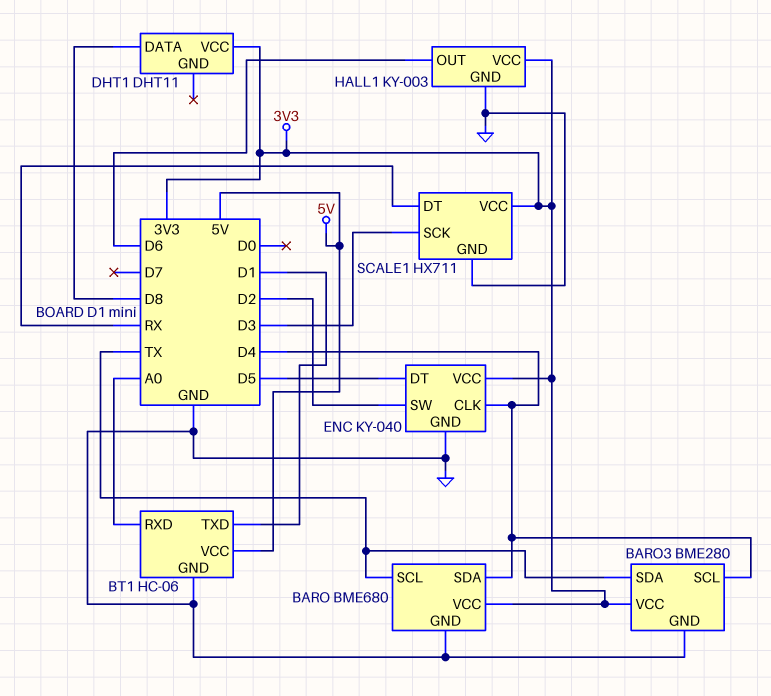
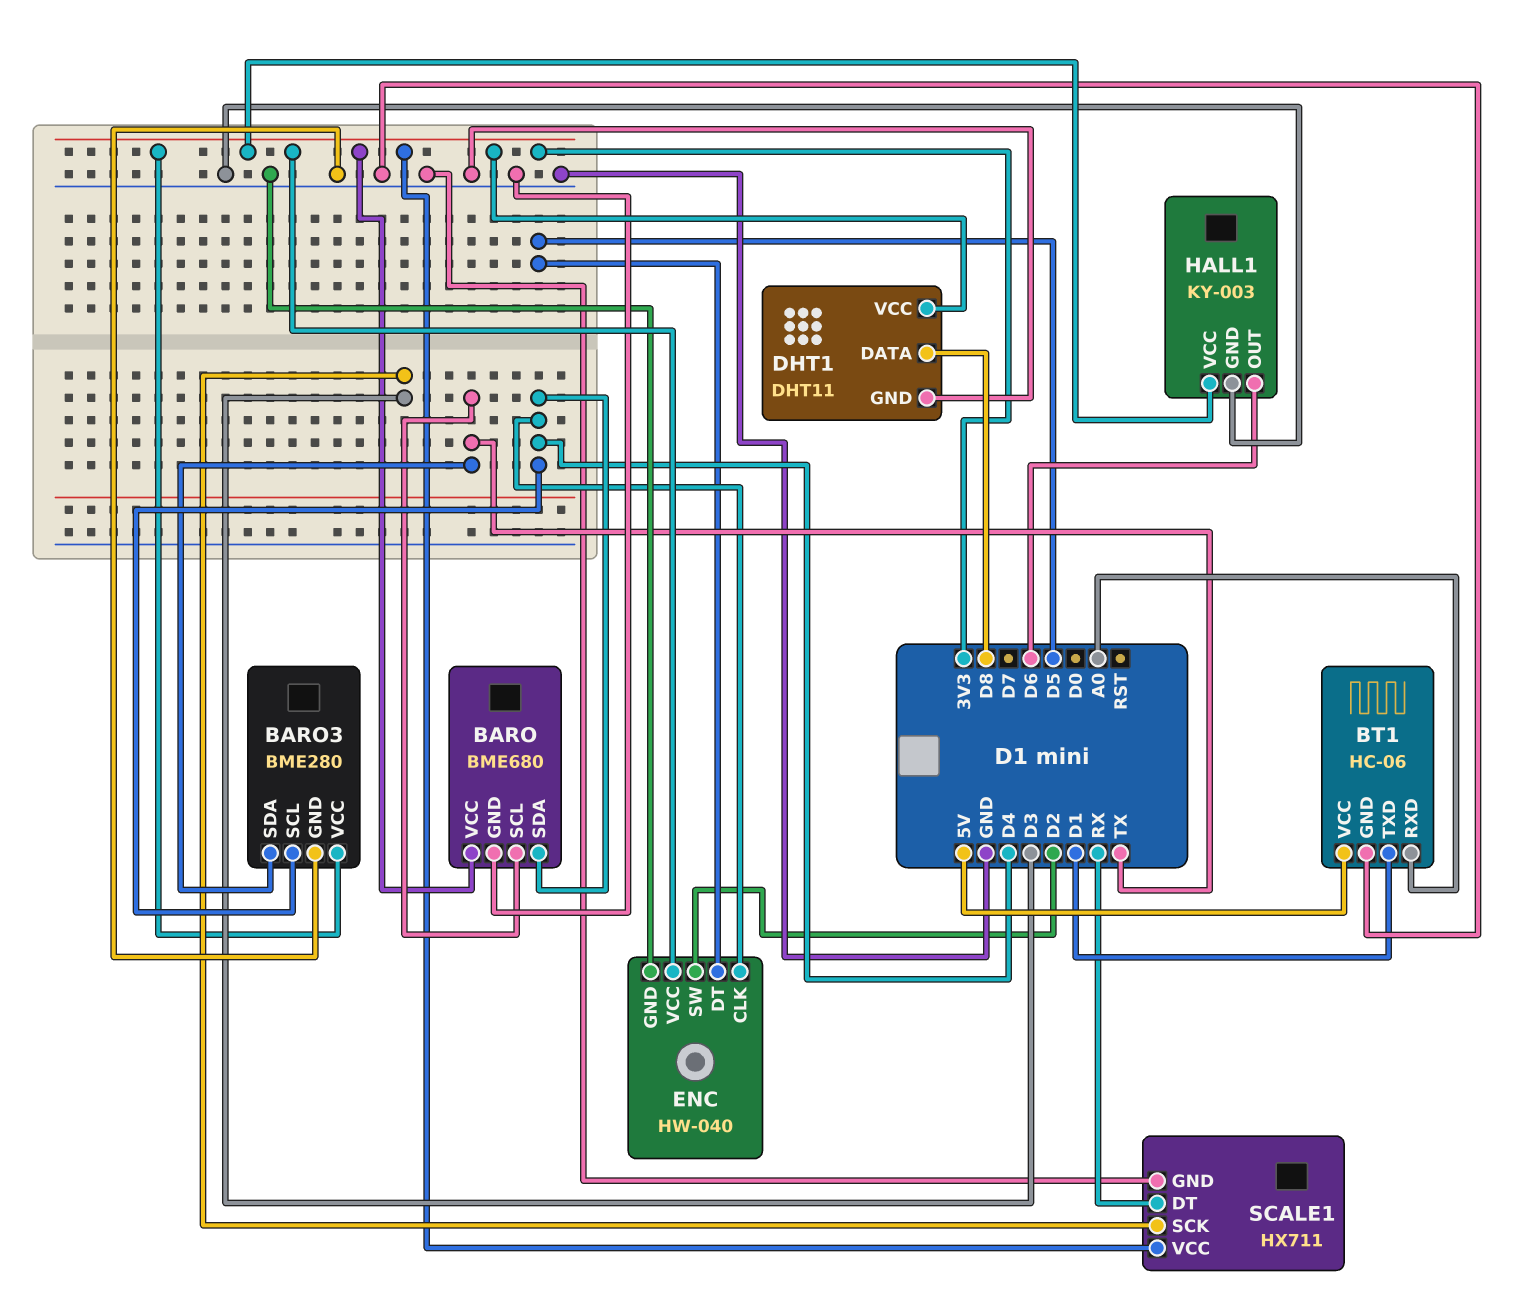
DHT1 pin GND: none -> GND
ENC: KY-040 -> HW-040

